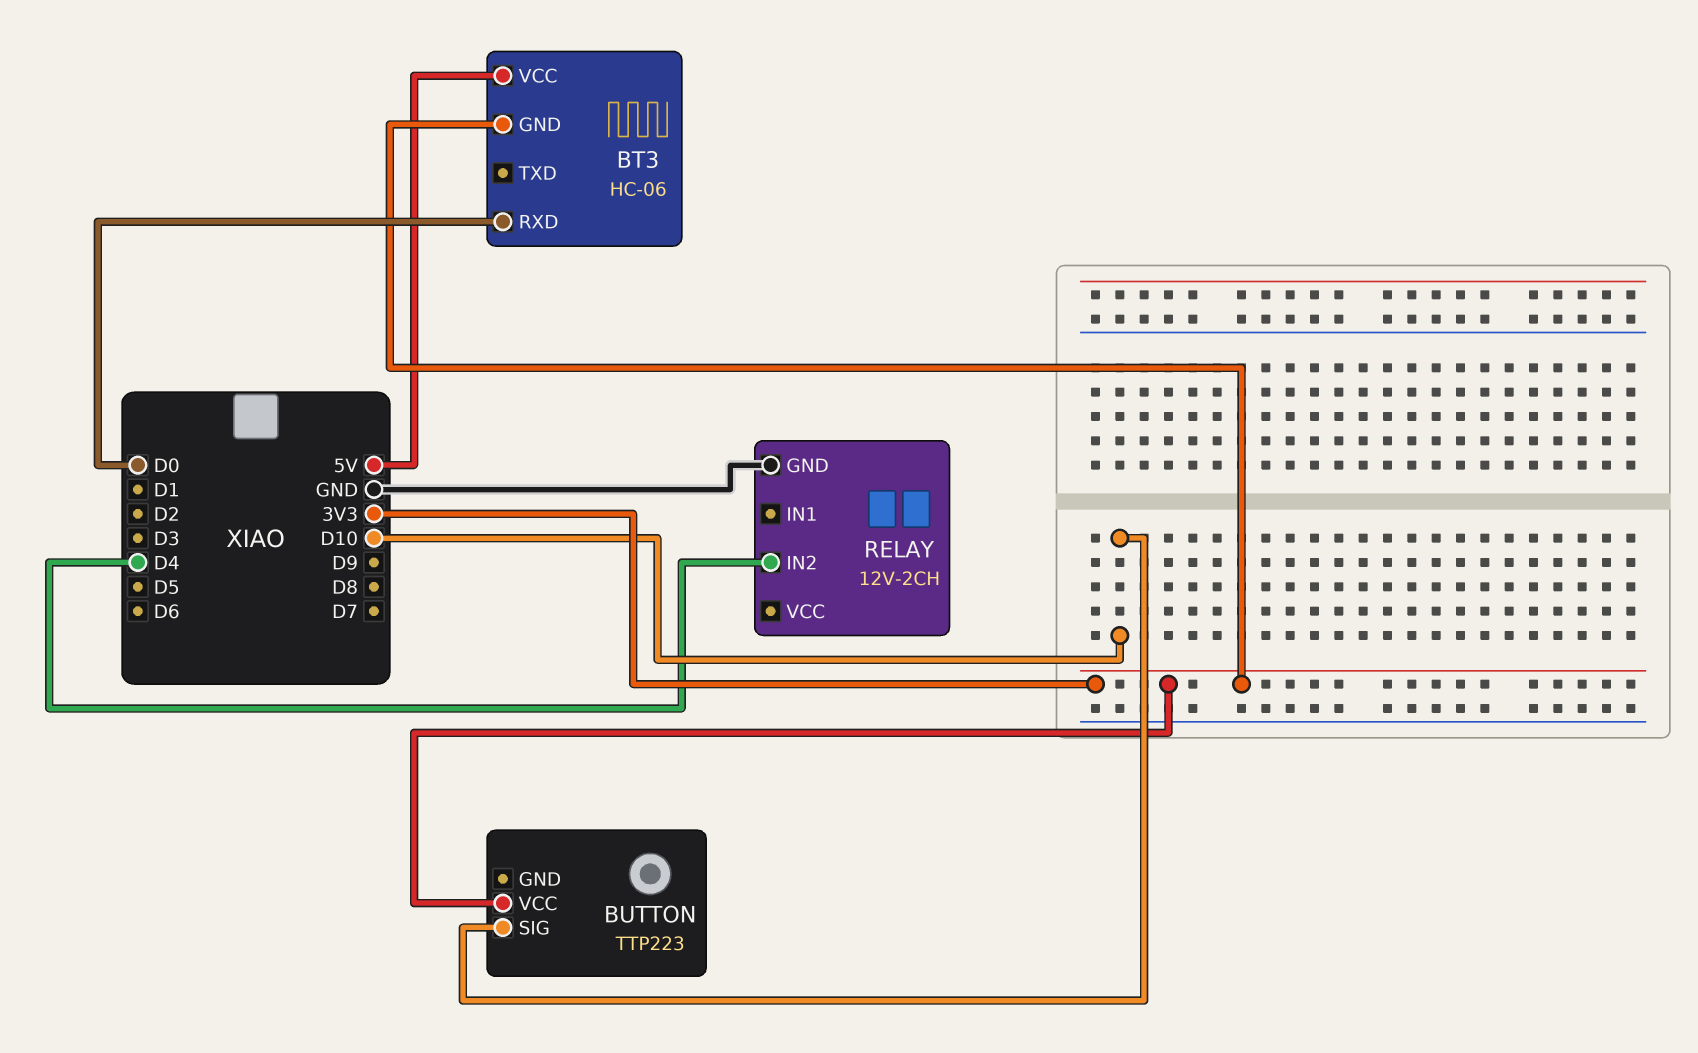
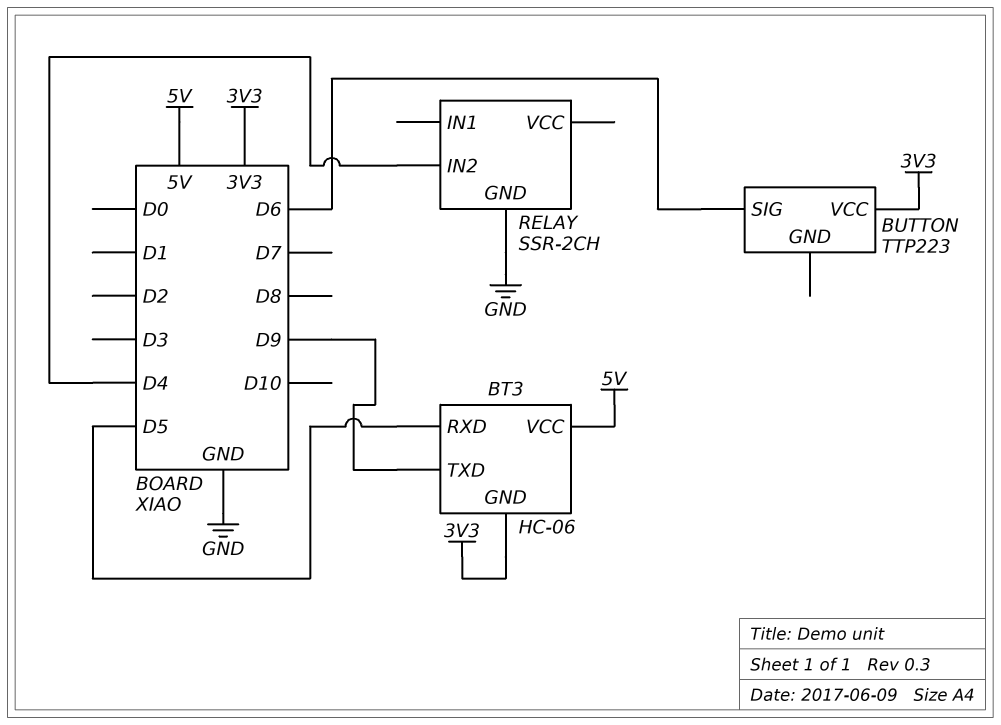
BT3 pin RXD: D0 -> D5
BT3 pin TXD: none -> D9
BUTTON pin SIG: D10 -> D6
RELAY: 12V-2CH -> SSR-2CH

